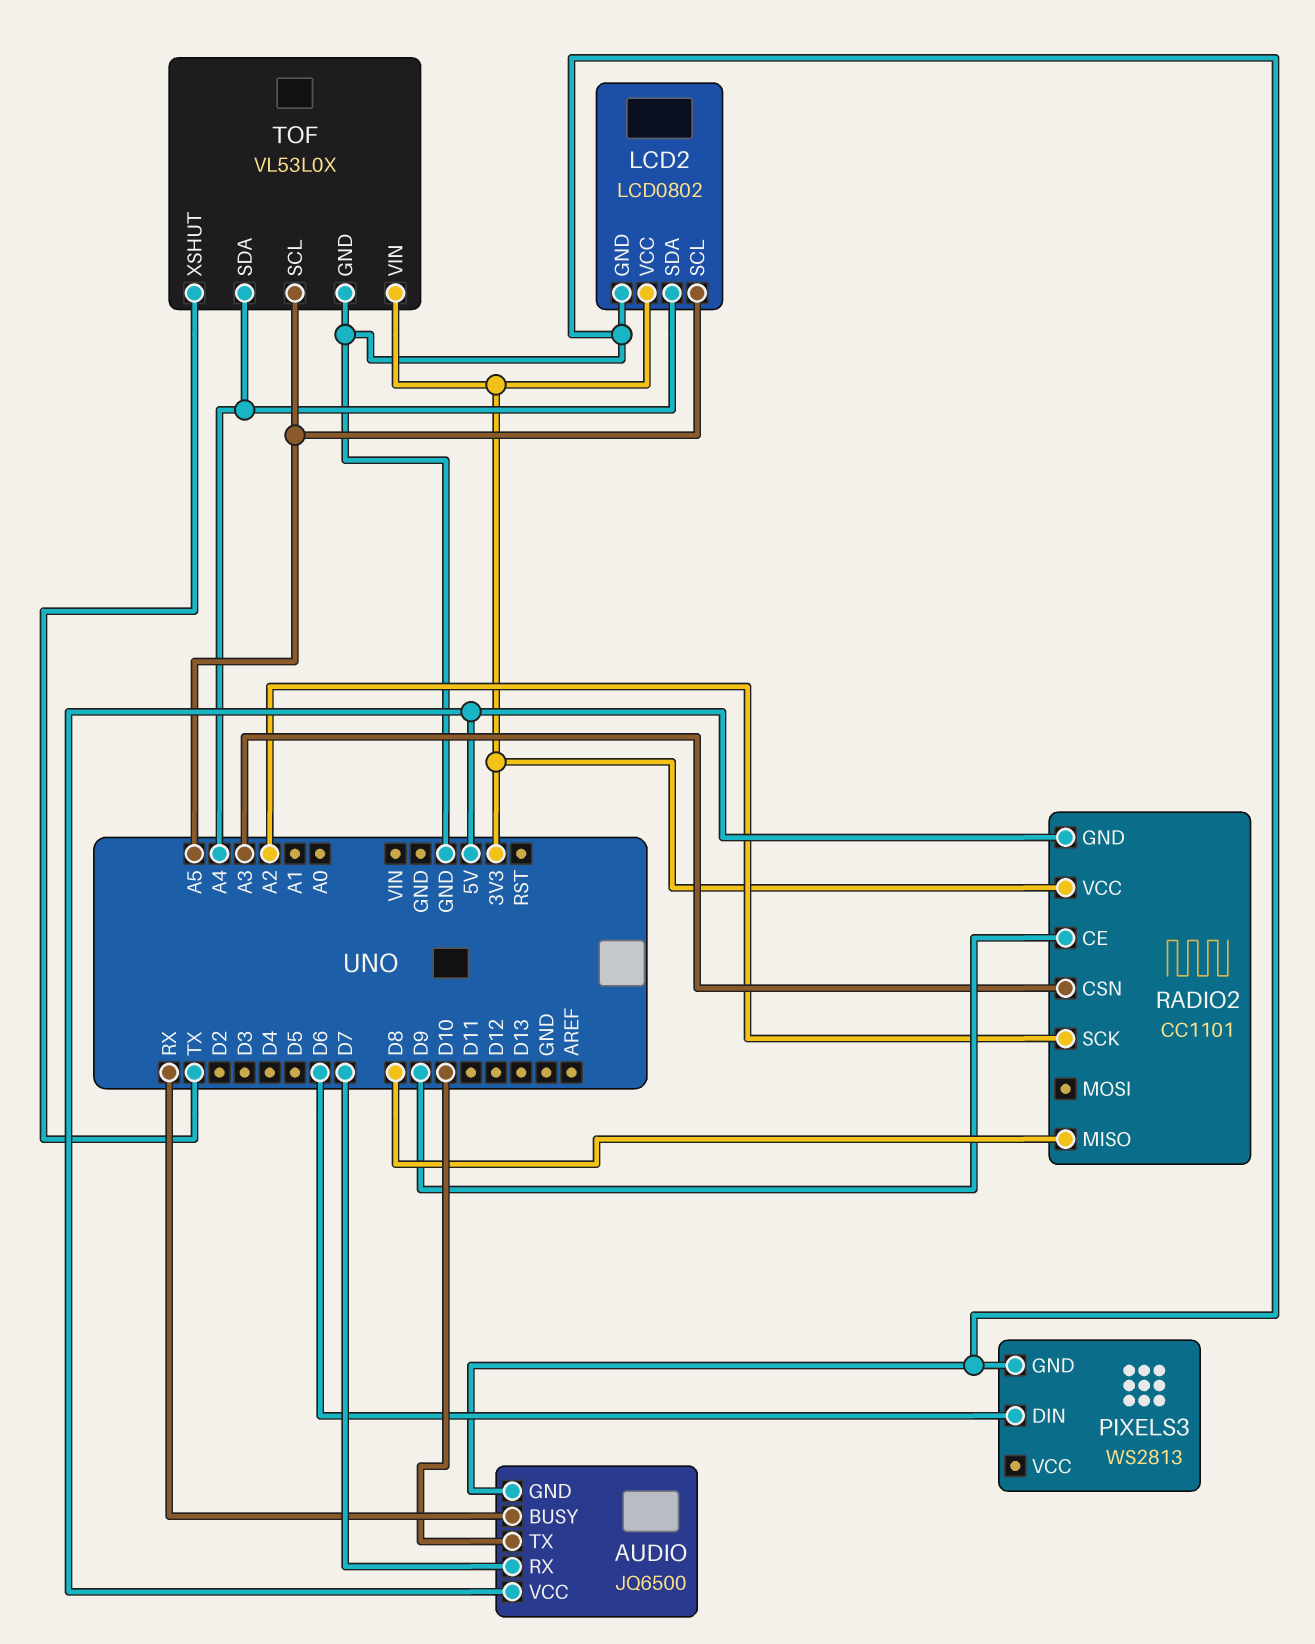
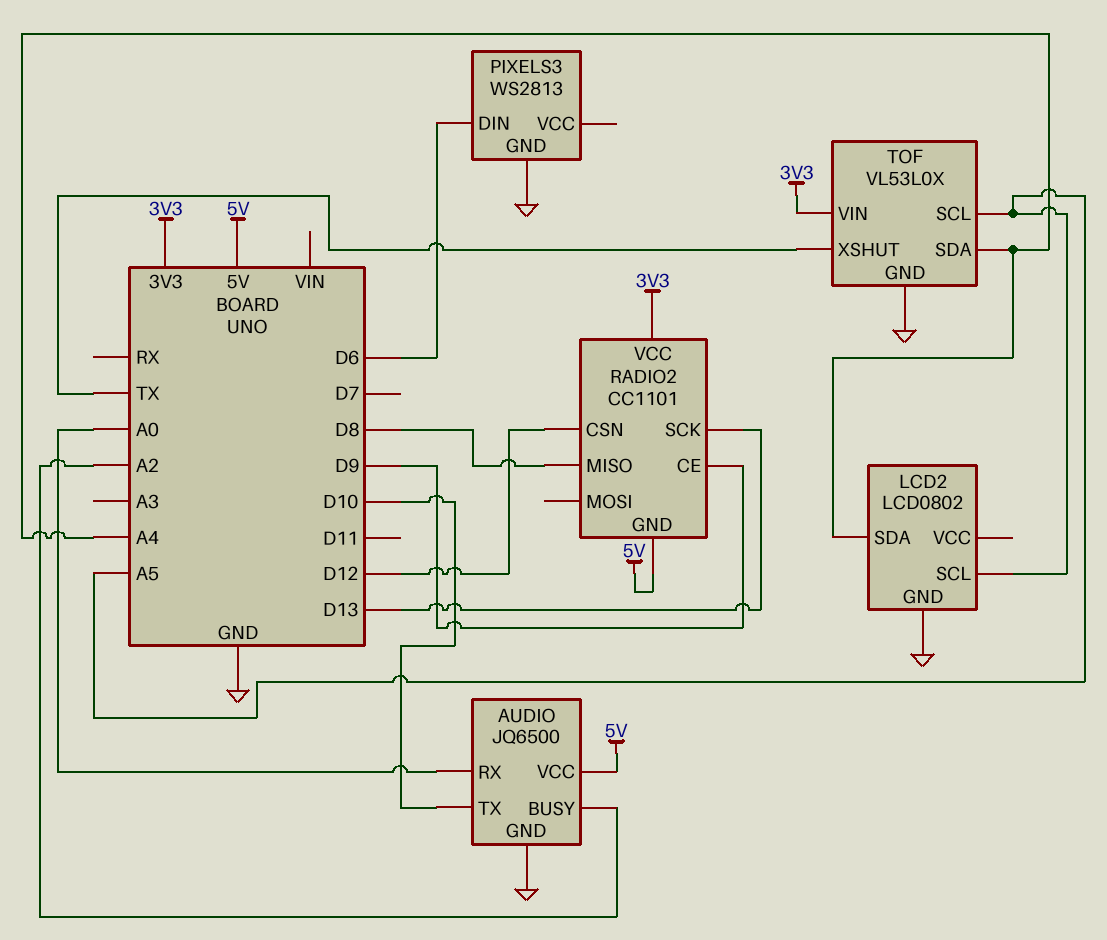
AUDIO pin BUSY: RX -> A2
AUDIO pin RX: D7 -> A0
LCD2 pin VCC: 3V3 -> none
RADIO2 pin CSN: A3 -> D12
RADIO2 pin SCK: A2 -> D13

